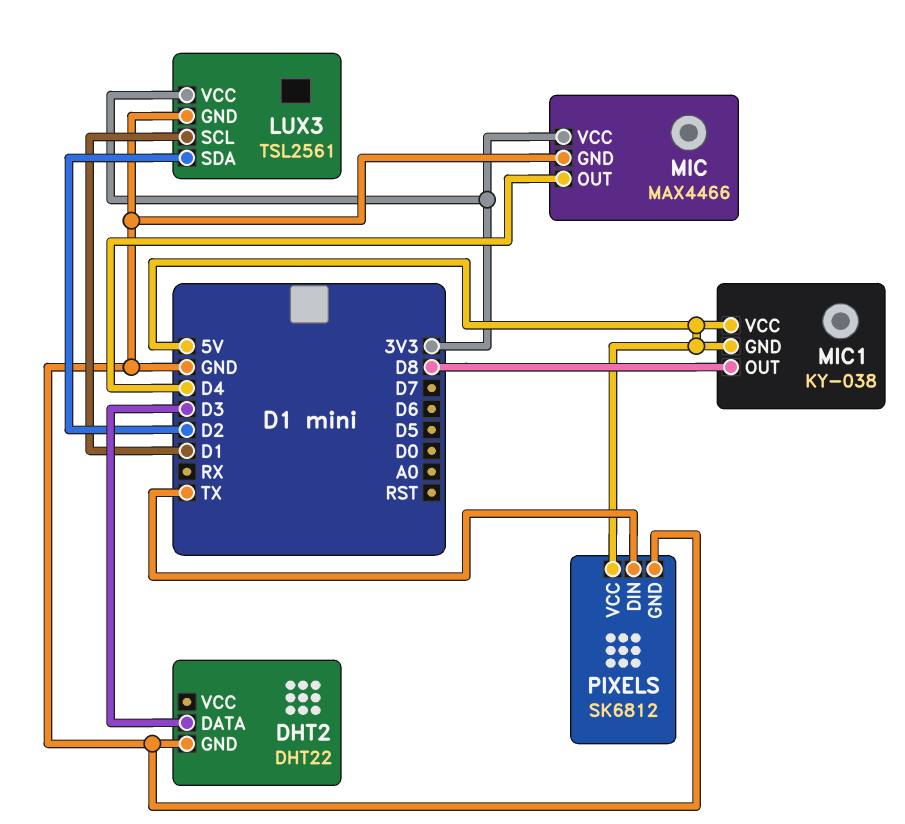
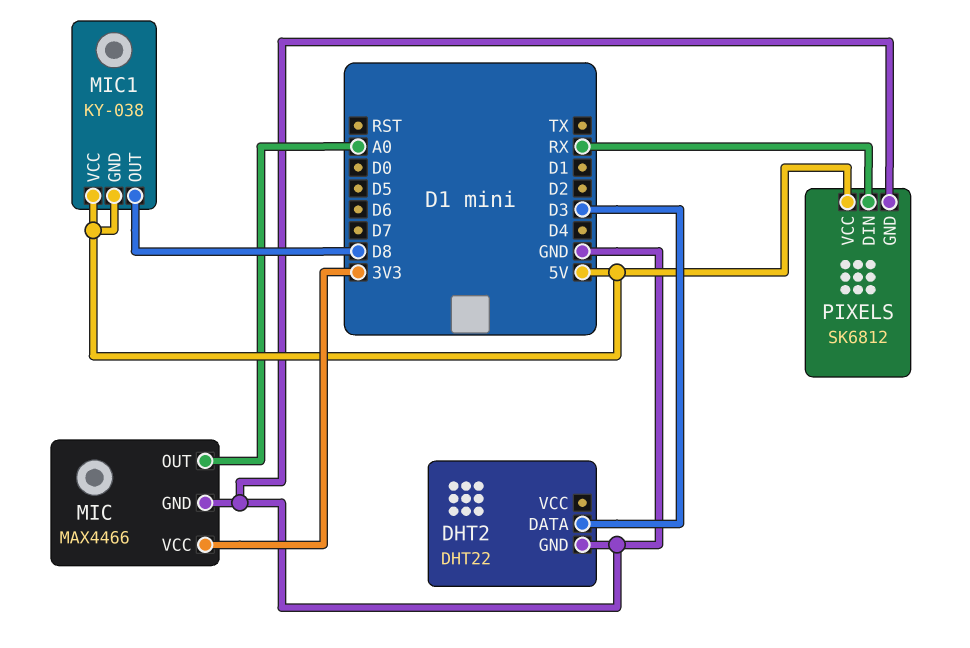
LUX3: TSL2561 -> none
LUX3 pin GND: GND -> none
LUX3 pin SCL: D1 -> none
LUX3 pin SDA: D2 -> none
LUX3 pin VCC: 3V3 -> none
MIC pin OUT: D4 -> A0
PIXELS pin DIN: TX -> RX

